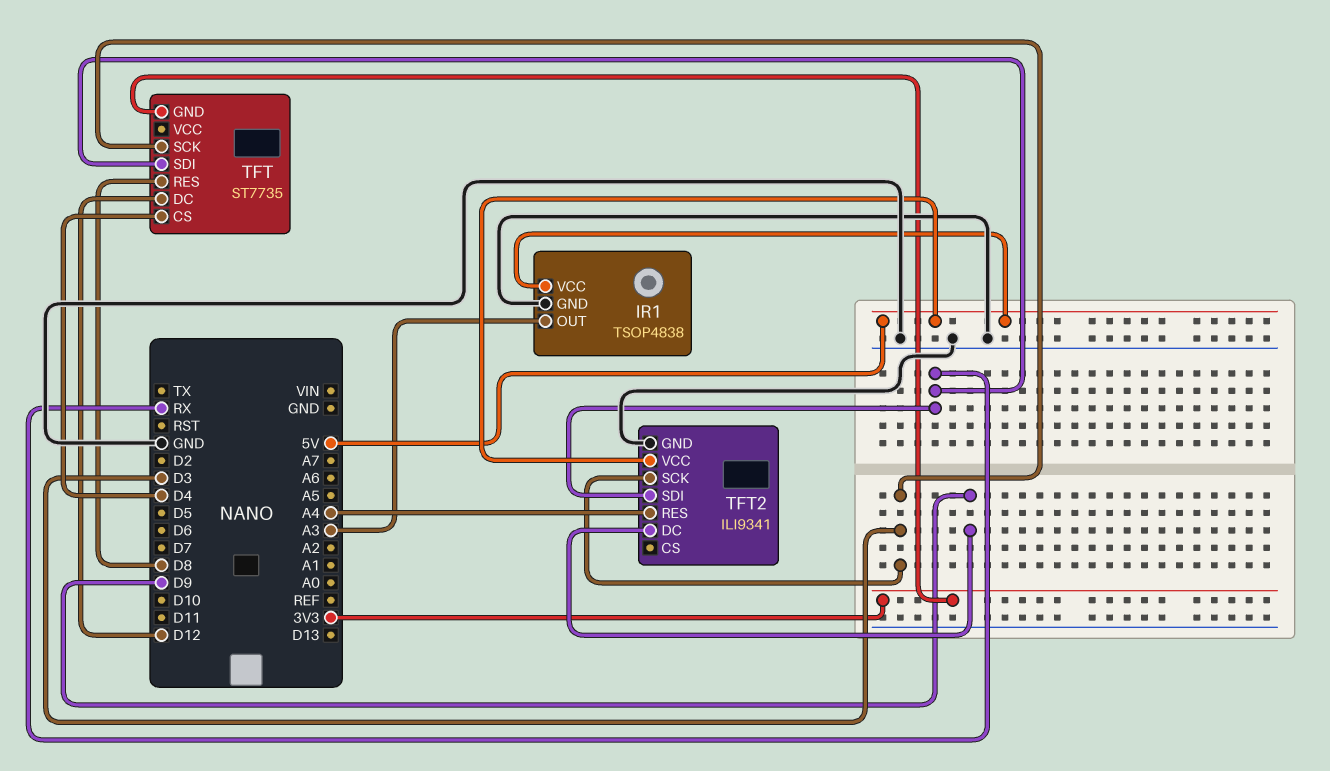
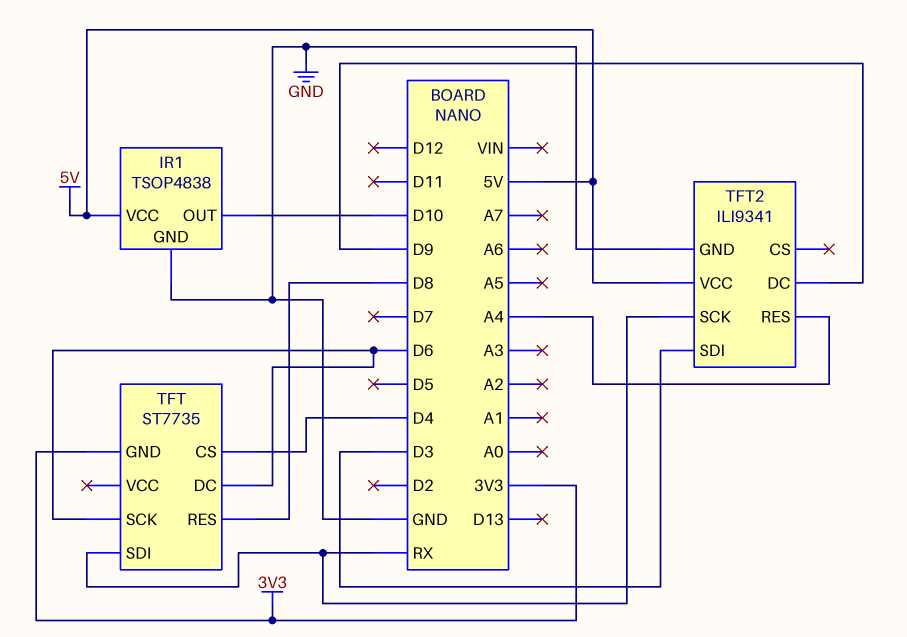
IR1 pin OUT: A3 -> D10
TFT pin DC: D12 -> D6
TFT pin SCK: D3 -> D6
TFT2 pin SCK: D3 -> RX
TFT2 pin SDI: RX -> D3

